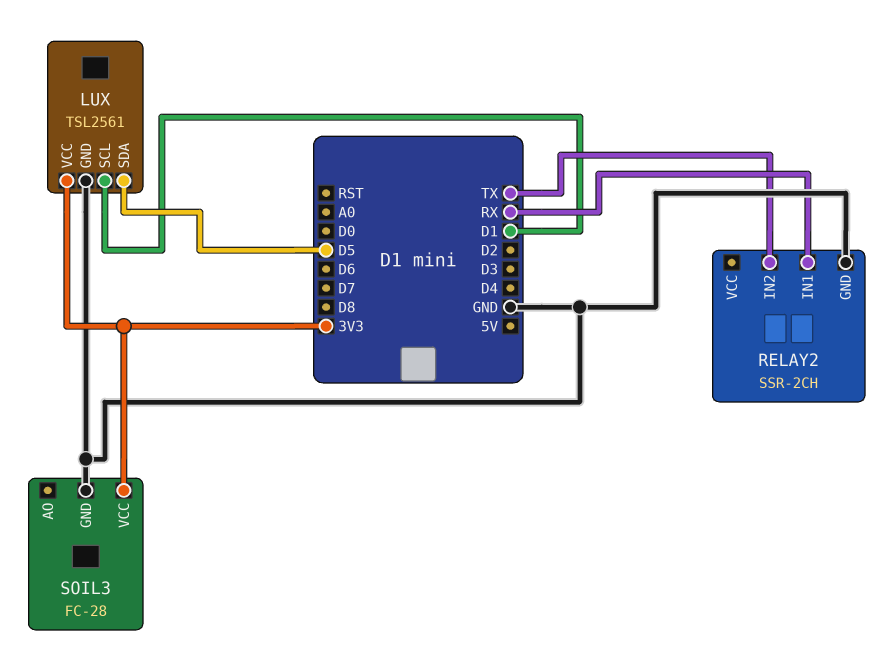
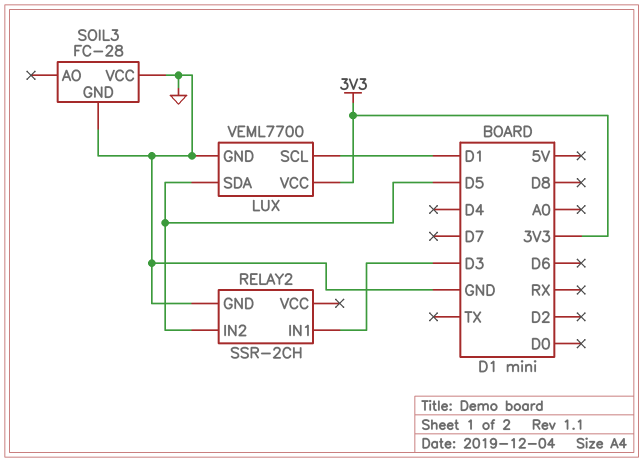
LUX: TSL2561 -> VEML7700
RELAY2 pin IN1: RX -> D3
RELAY2 pin IN2: TX -> D5
SOIL3 pin VCC: 3V3 -> GND

